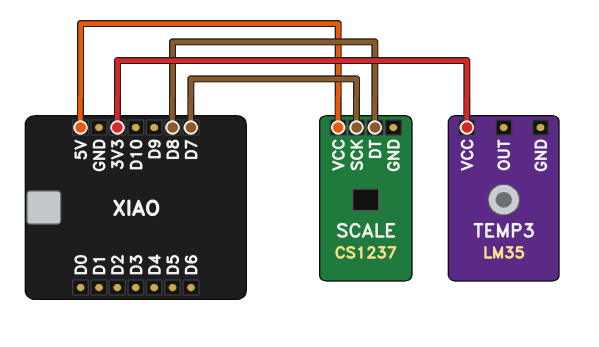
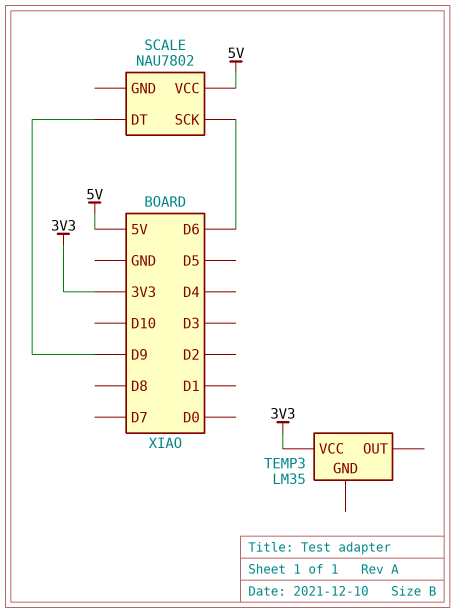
SCALE: CS1237 -> NAU7802
SCALE pin DT: D8 -> D9
SCALE pin SCK: D7 -> D6

